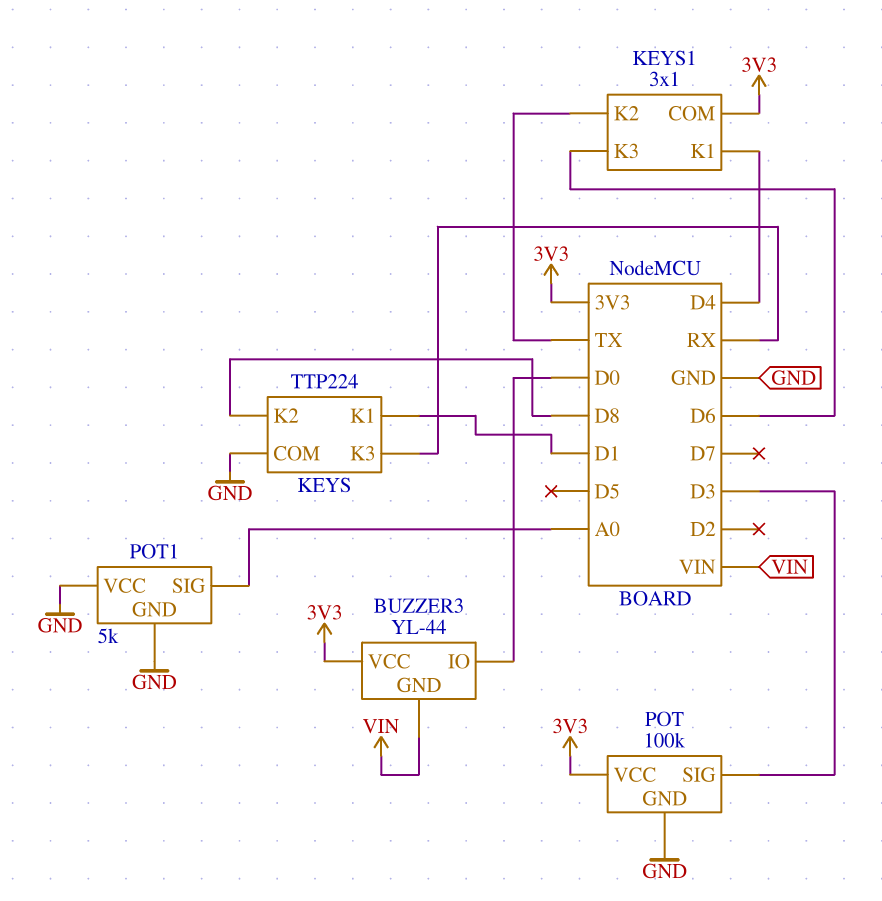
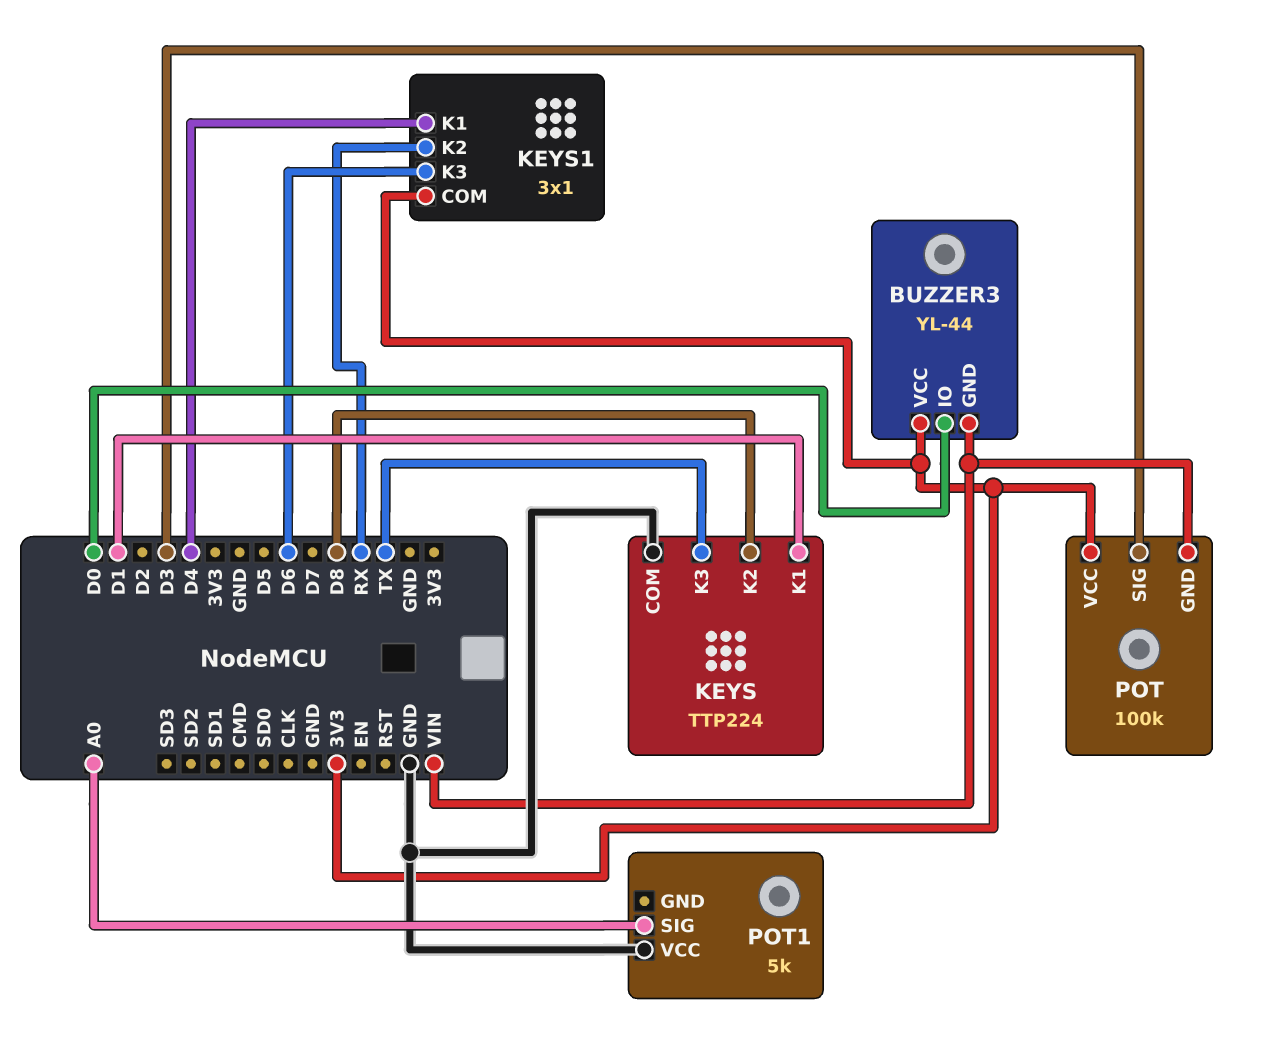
KEYS pin K3: RX -> TX
KEYS1 pin K2: TX -> RX
POT pin GND: GND -> VIN
POT1 pin GND: GND -> none

